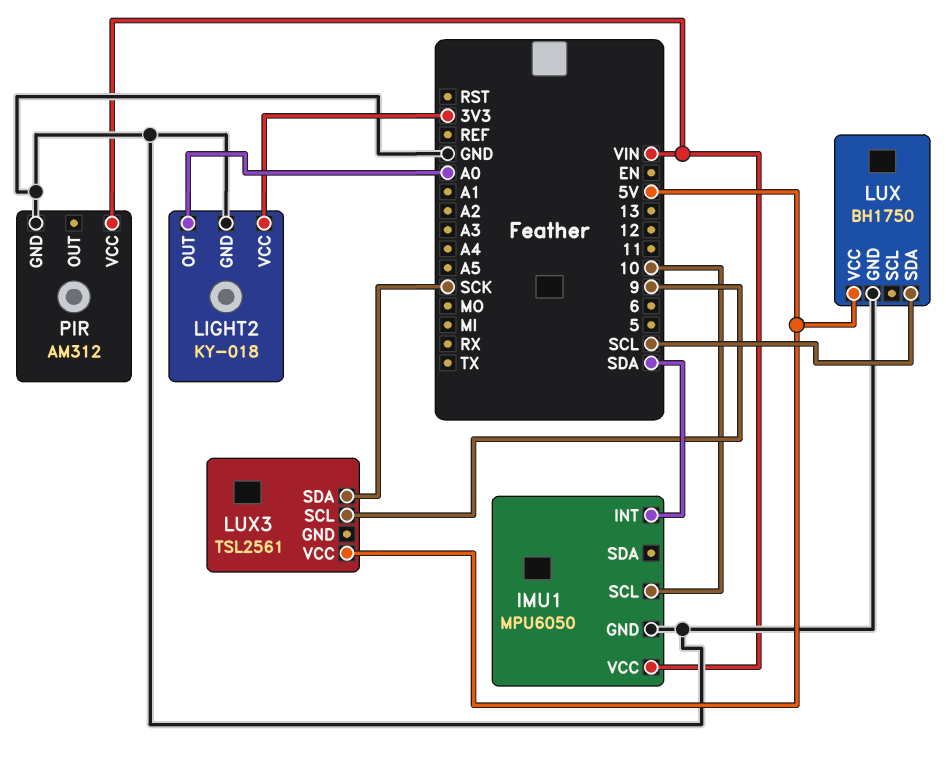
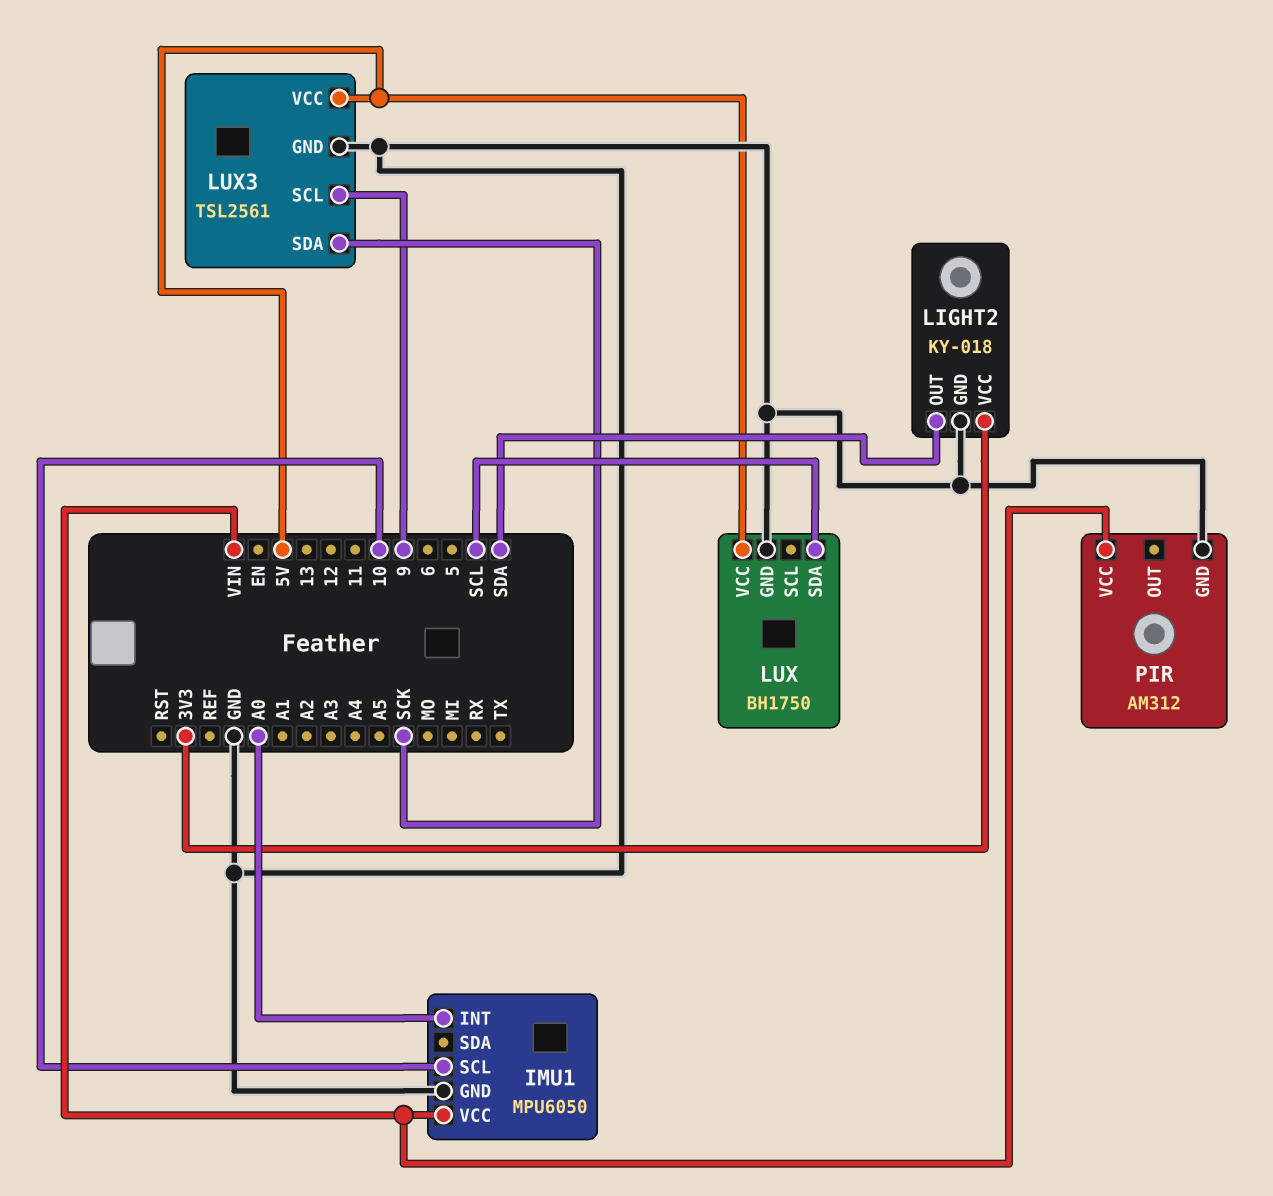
IMU1 pin INT: SDA -> A0
LIGHT2 pin OUT: A0 -> SDA
LUX3 pin GND: none -> GND

